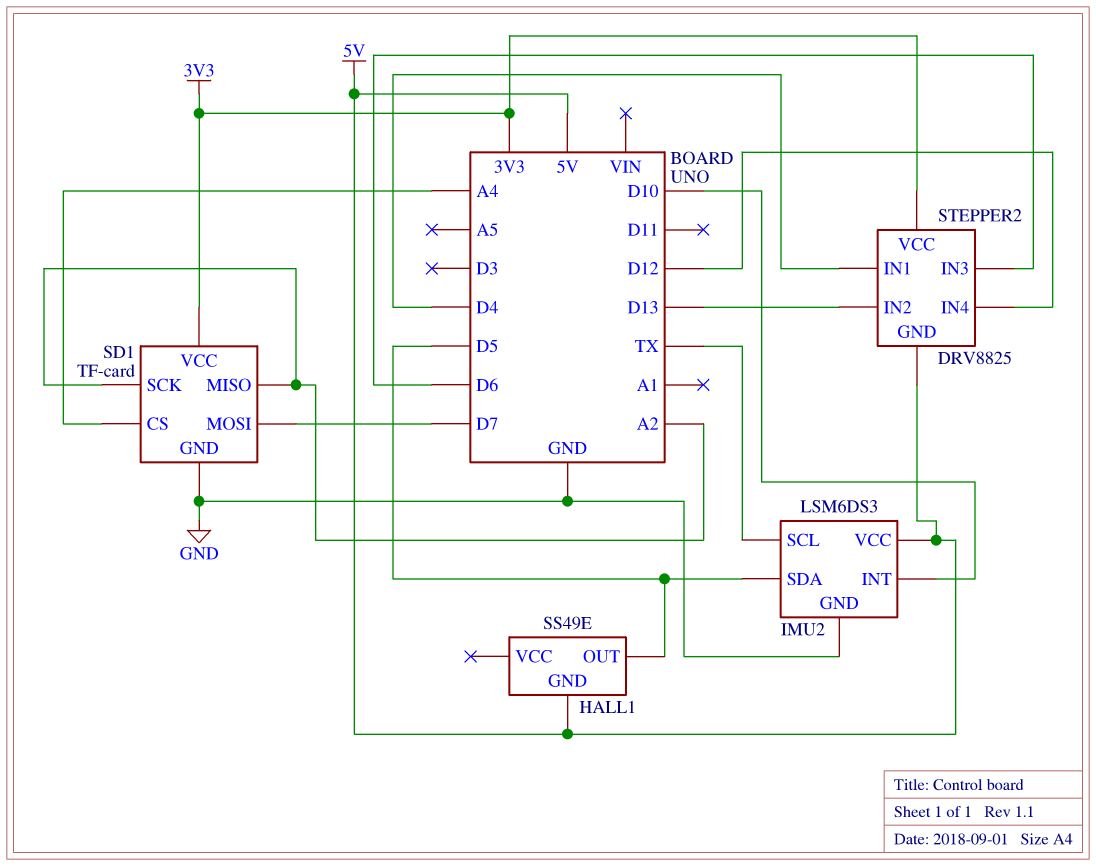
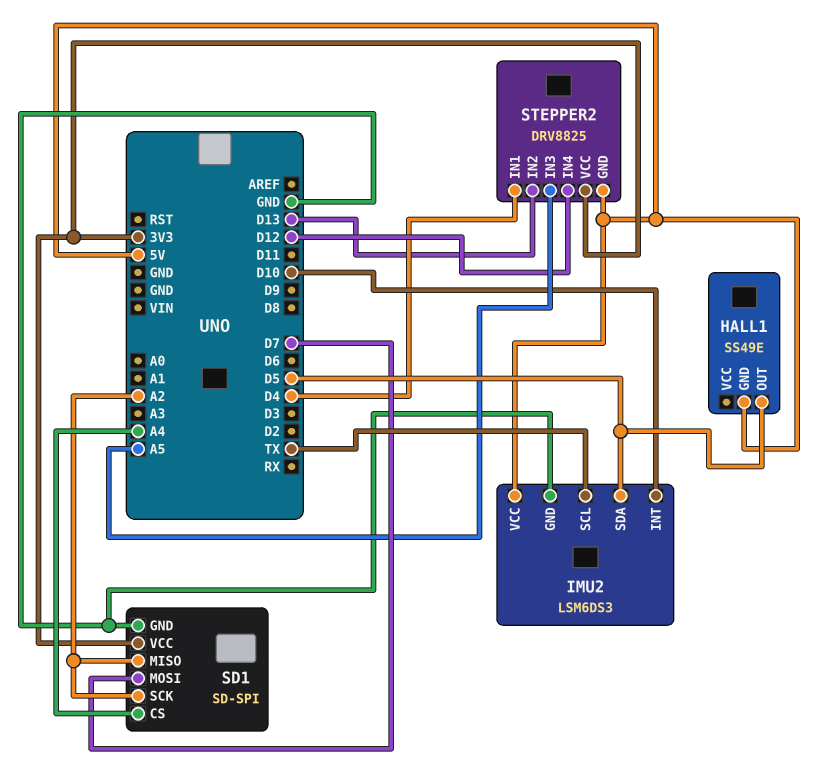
SD1: TF-card -> SD-SPI
STEPPER2 pin IN3: D6 -> A5

